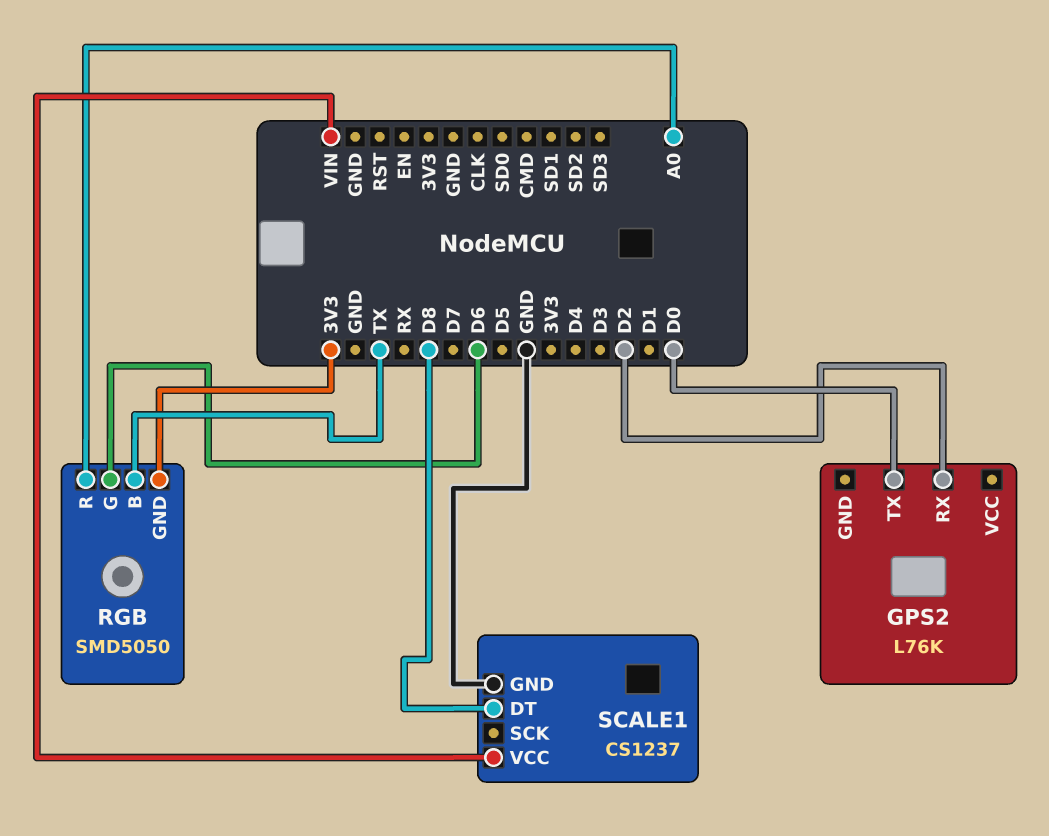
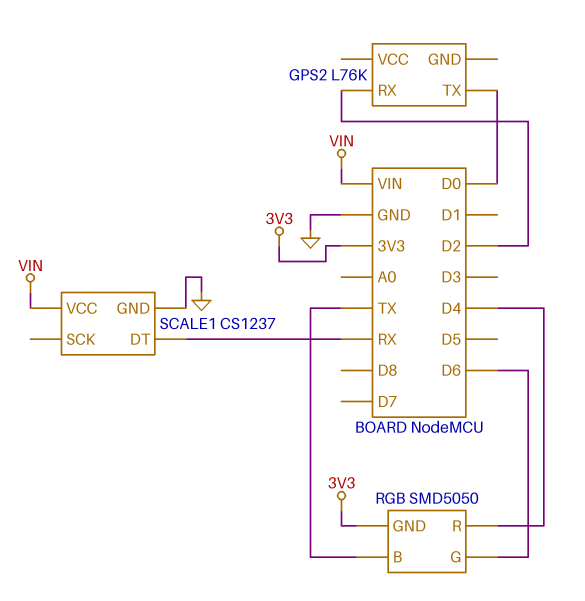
RGB pin R: A0 -> D4
SCALE1 pin DT: D8 -> RX

